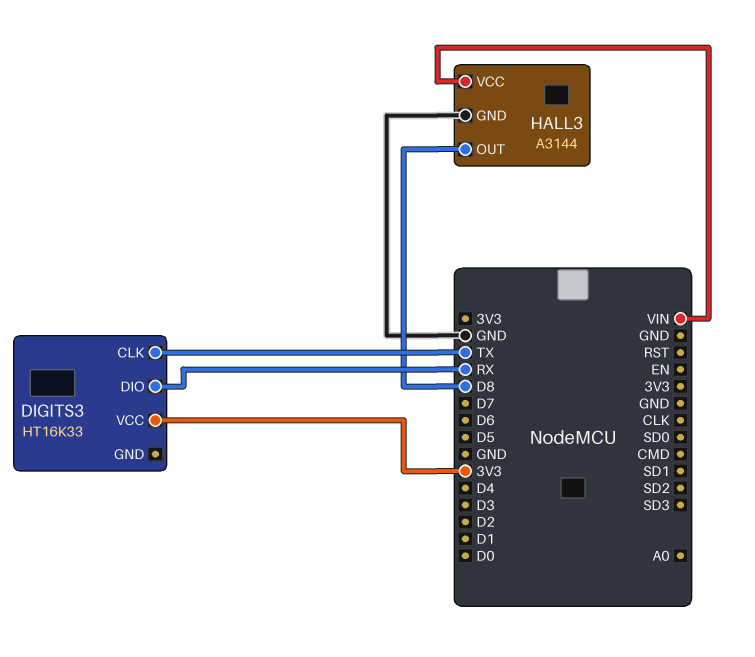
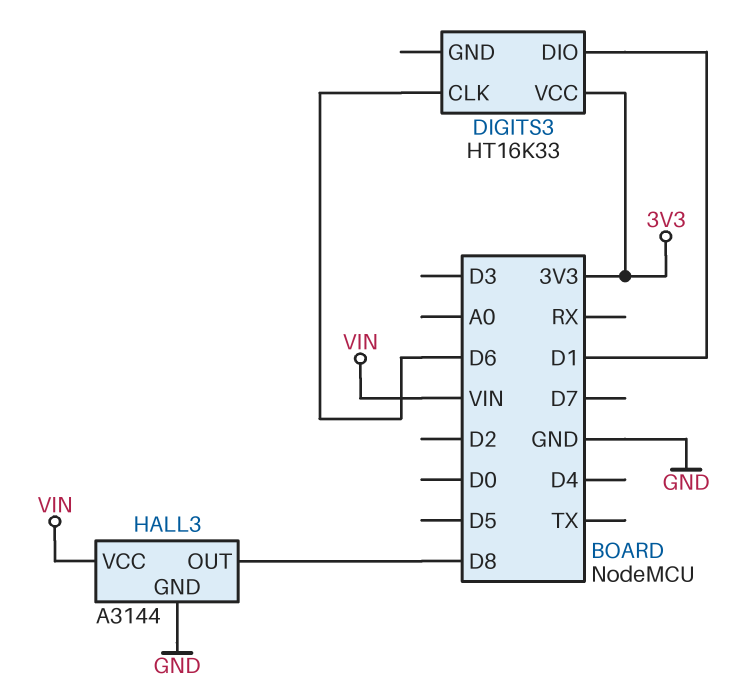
DIGITS3 pin CLK: TX -> D6
DIGITS3 pin DIO: RX -> D1

